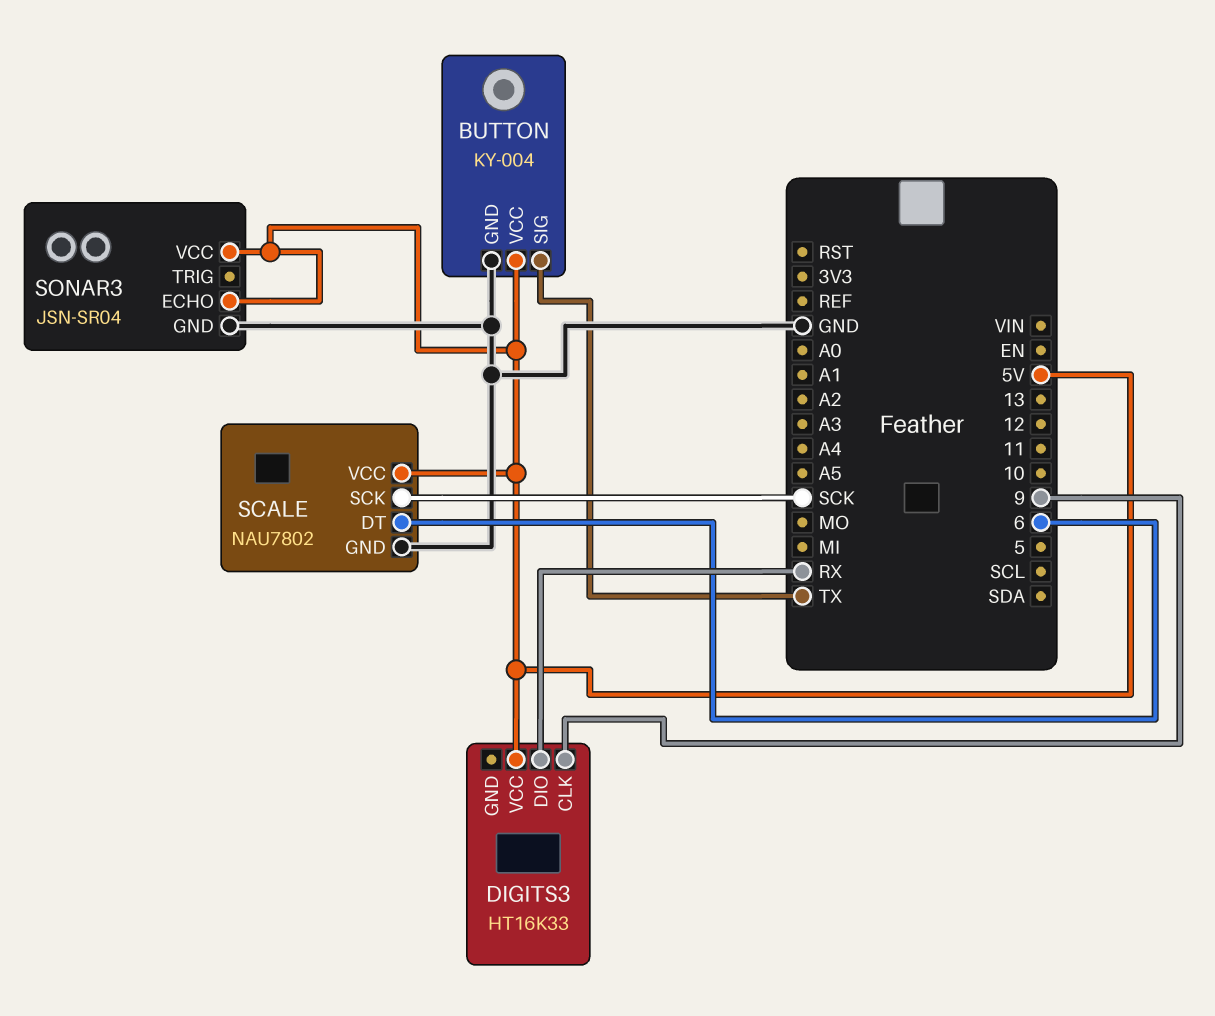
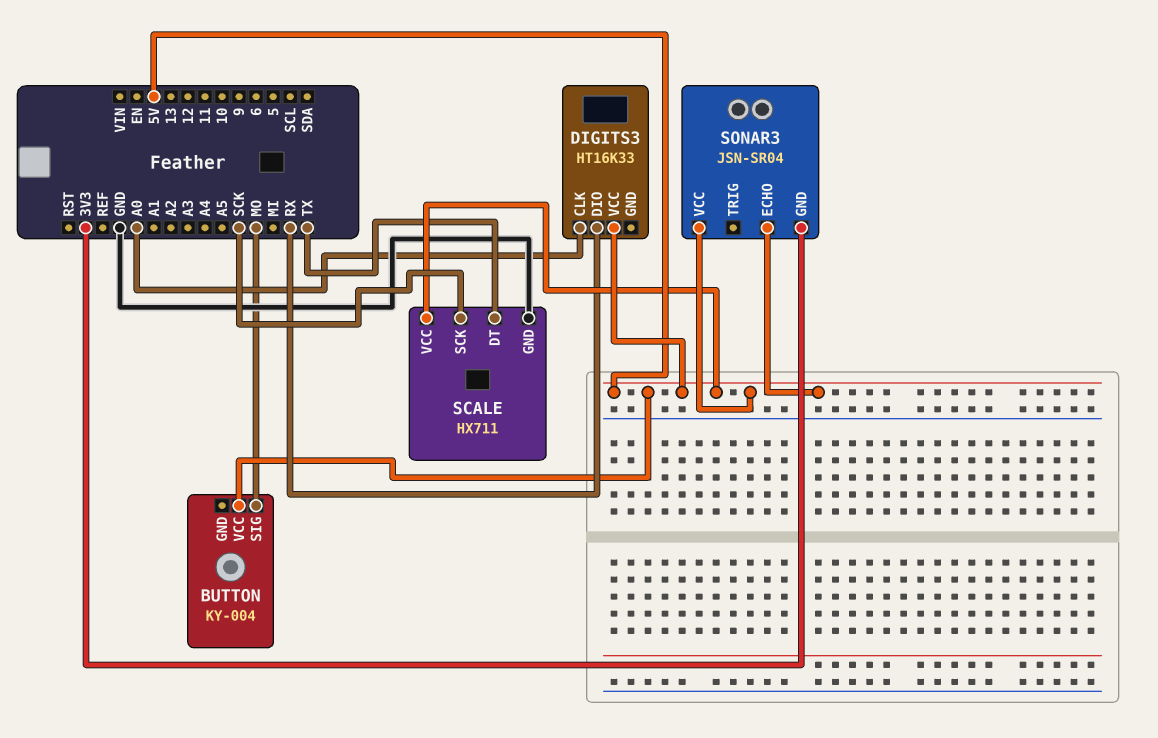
BUTTON pin GND: GND -> none
BUTTON pin SIG: TX -> MO
DIGITS3 pin CLK: 9 -> A0
SCALE: NAU7802 -> HX711
SCALE pin DT: 6 -> TX
SONAR3 pin GND: GND -> 3V3

